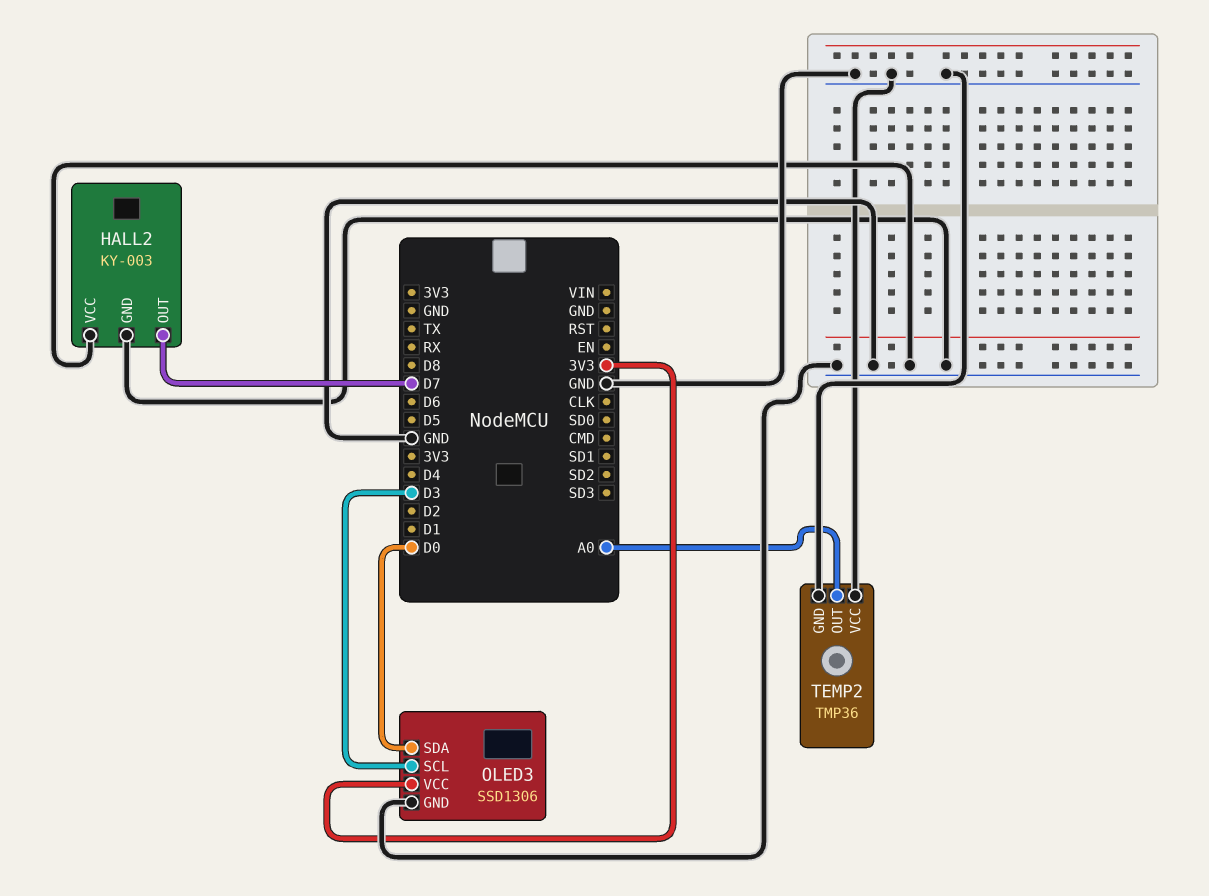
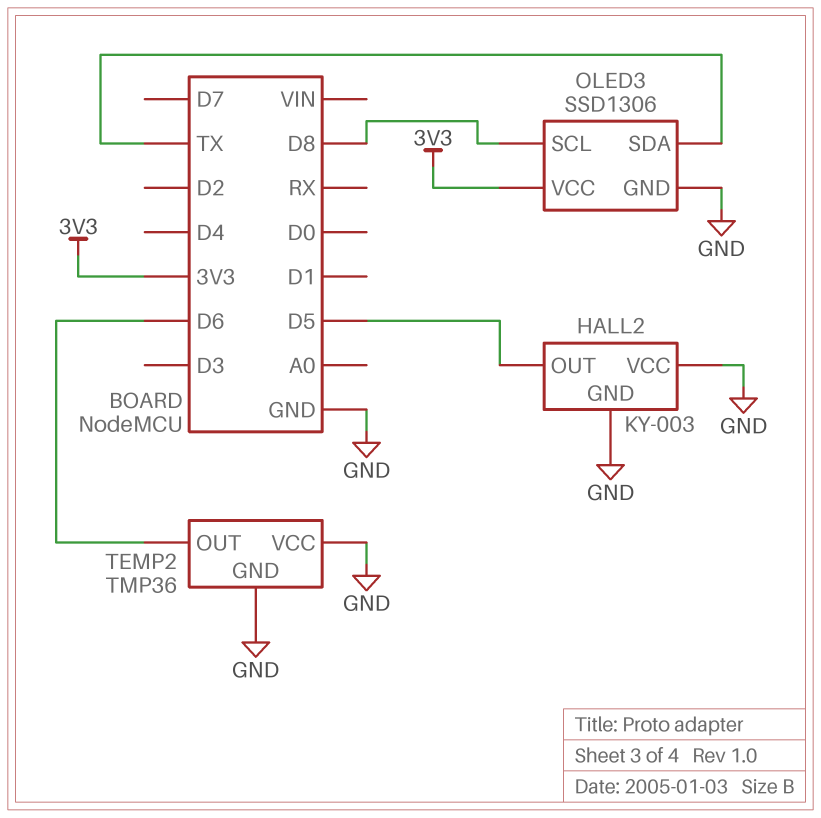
HALL2 pin OUT: D7 -> D5
OLED3 pin SCL: D3 -> D8
OLED3 pin SDA: D0 -> TX
TEMP2 pin OUT: A0 -> D6

